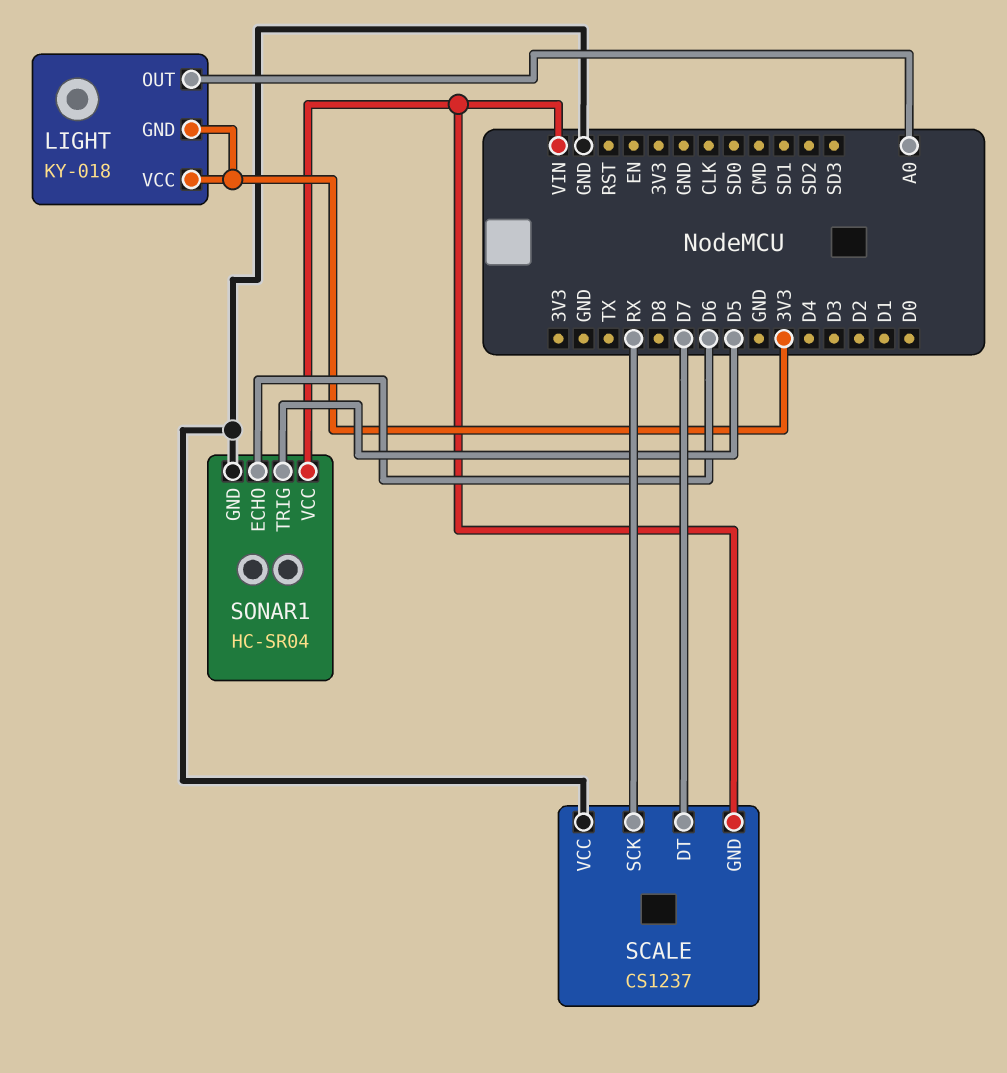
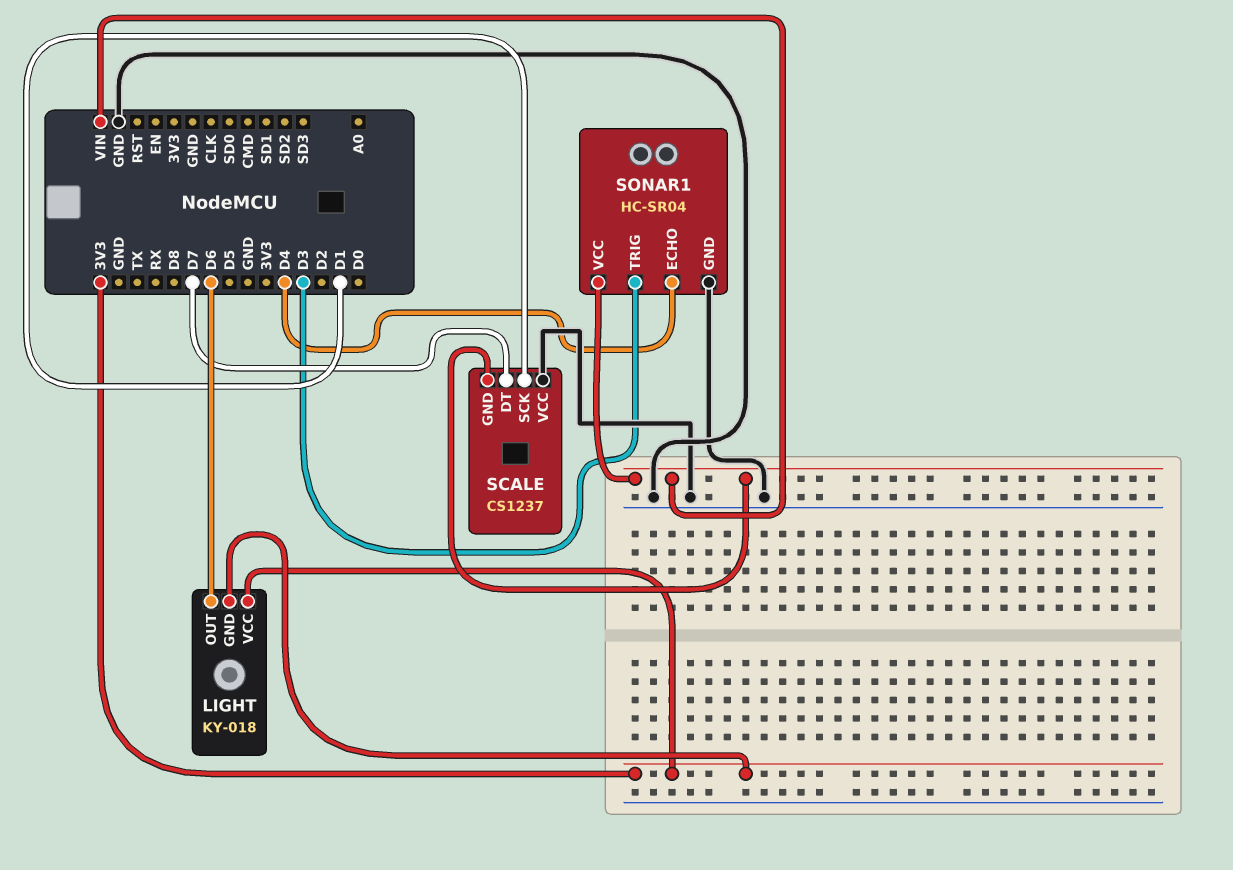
LIGHT pin OUT: A0 -> D6
SCALE pin SCK: RX -> D1
SONAR1 pin ECHO: D6 -> D4
SONAR1 pin TRIG: D5 -> D3

